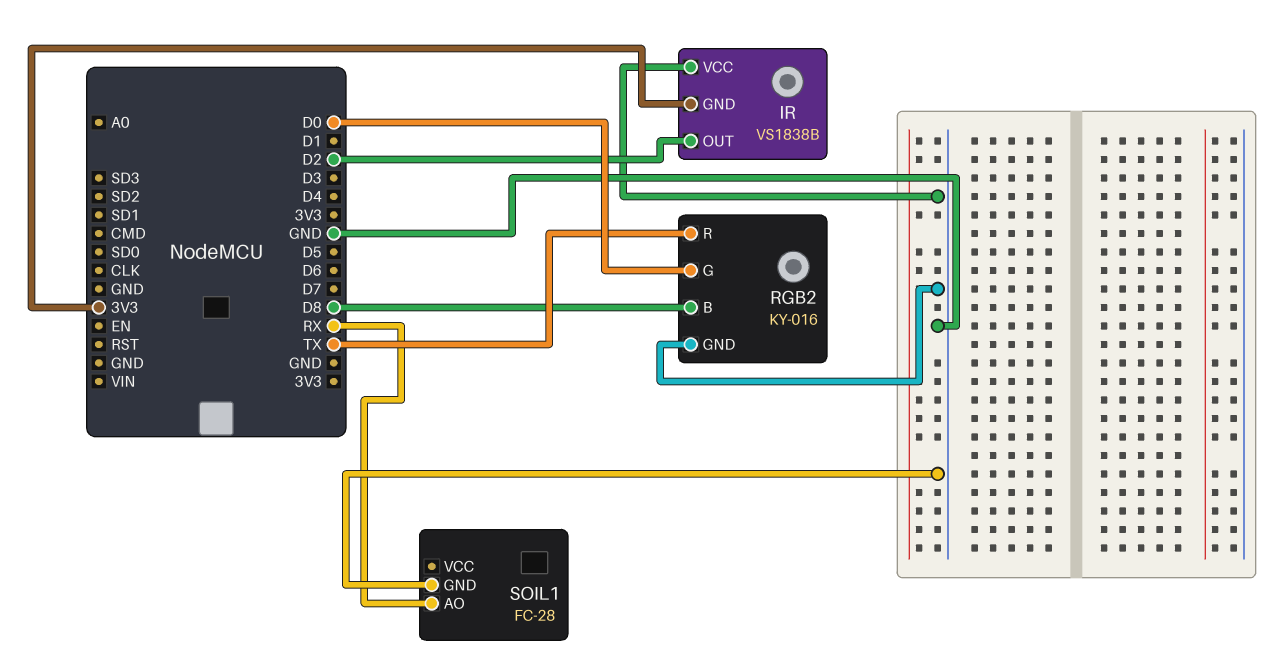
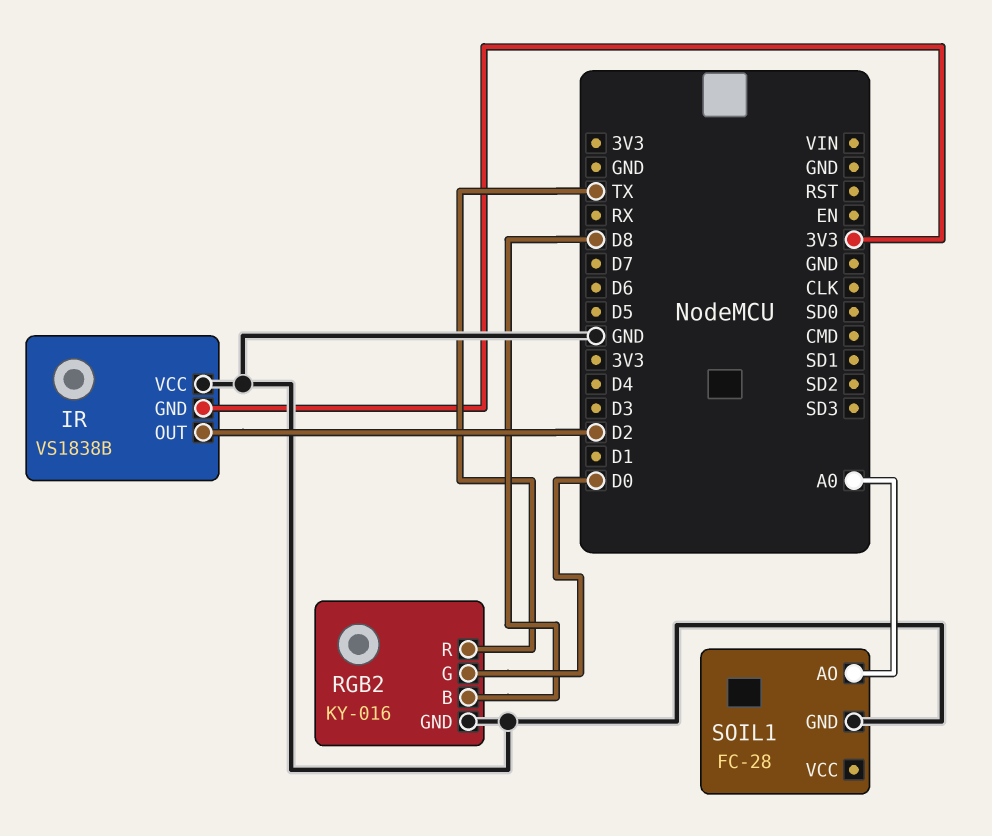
SOIL1 pin AO: RX -> A0

